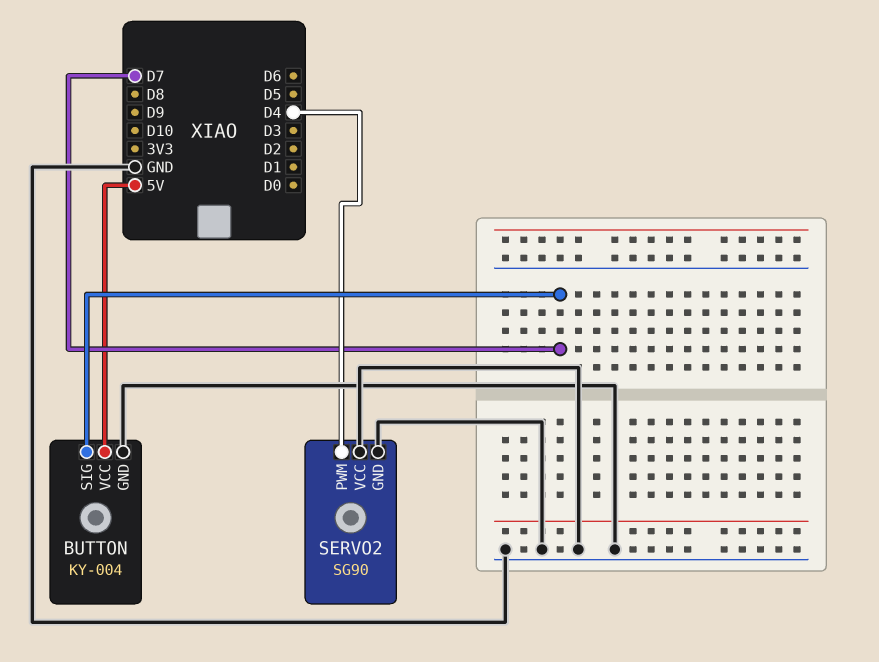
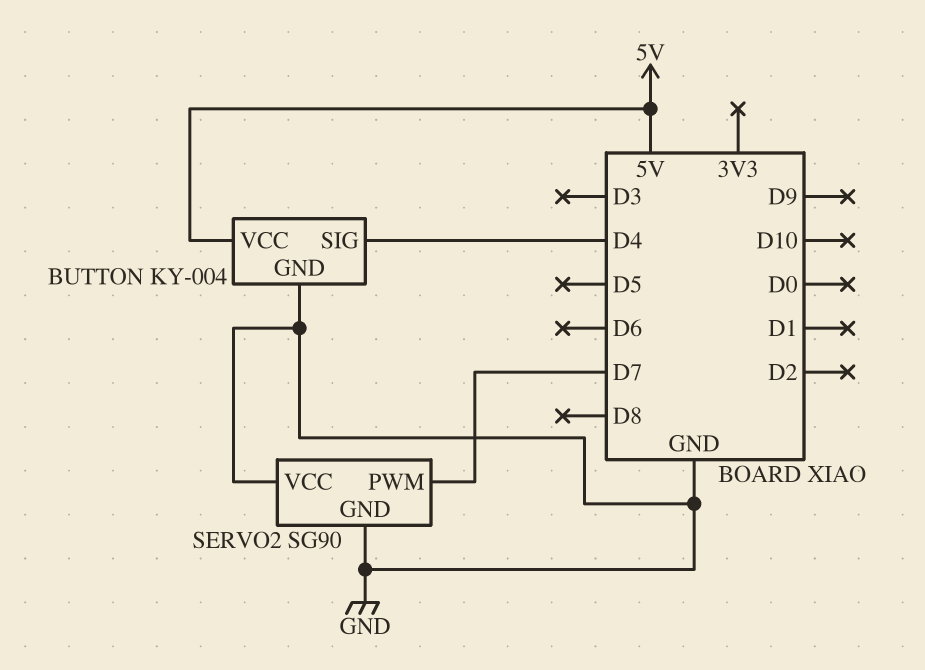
BUTTON pin SIG: D7 -> D4
SERVO2 pin PWM: D4 -> D7

